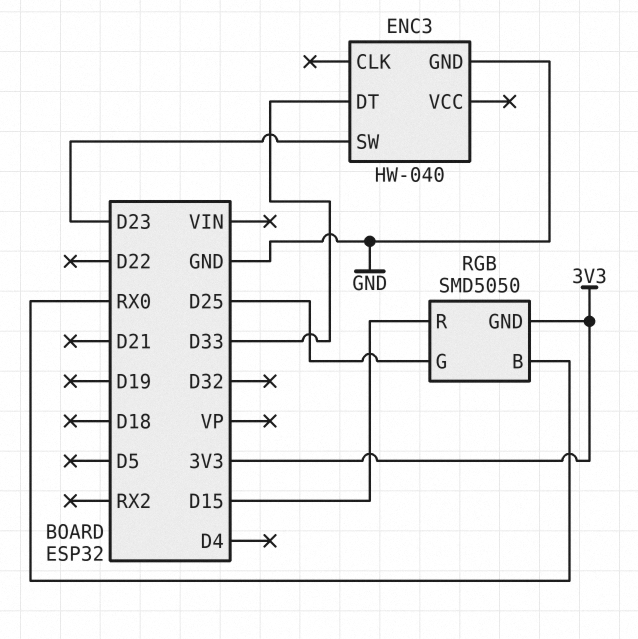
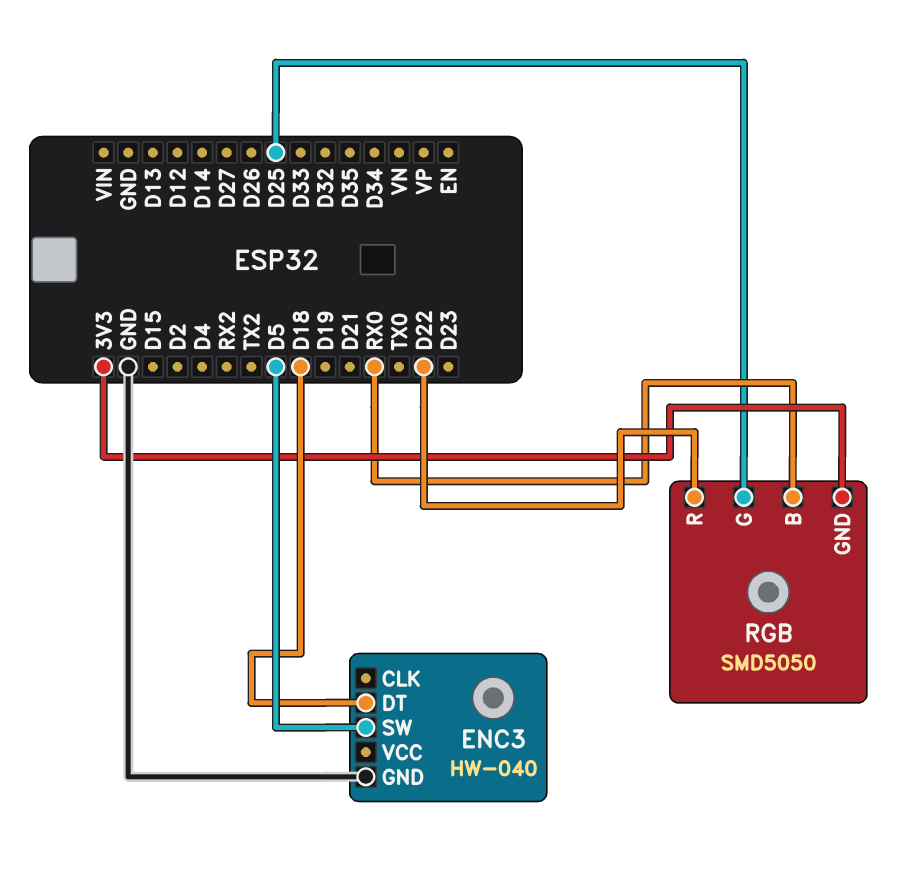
ENC3 pin DT: D33 -> D18
ENC3 pin SW: D23 -> D5
RGB pin R: D15 -> D22

